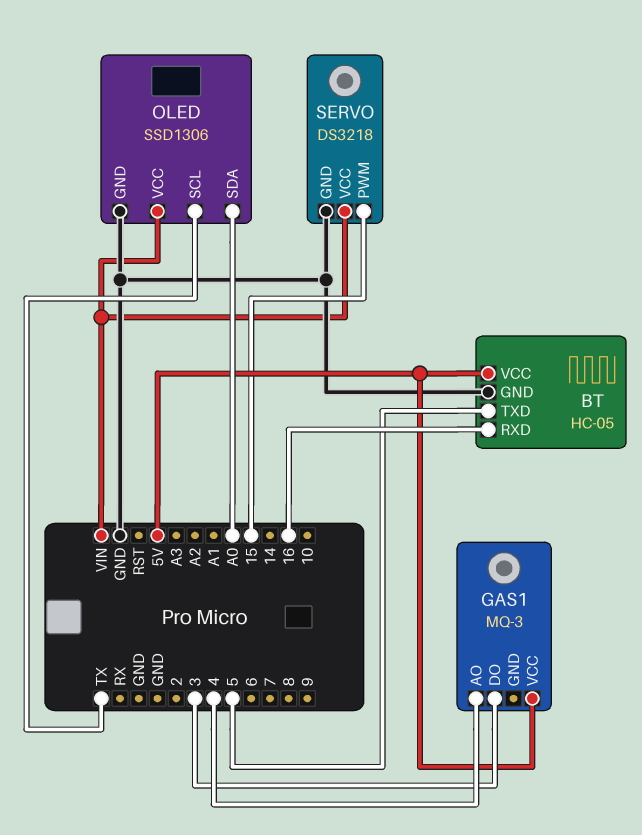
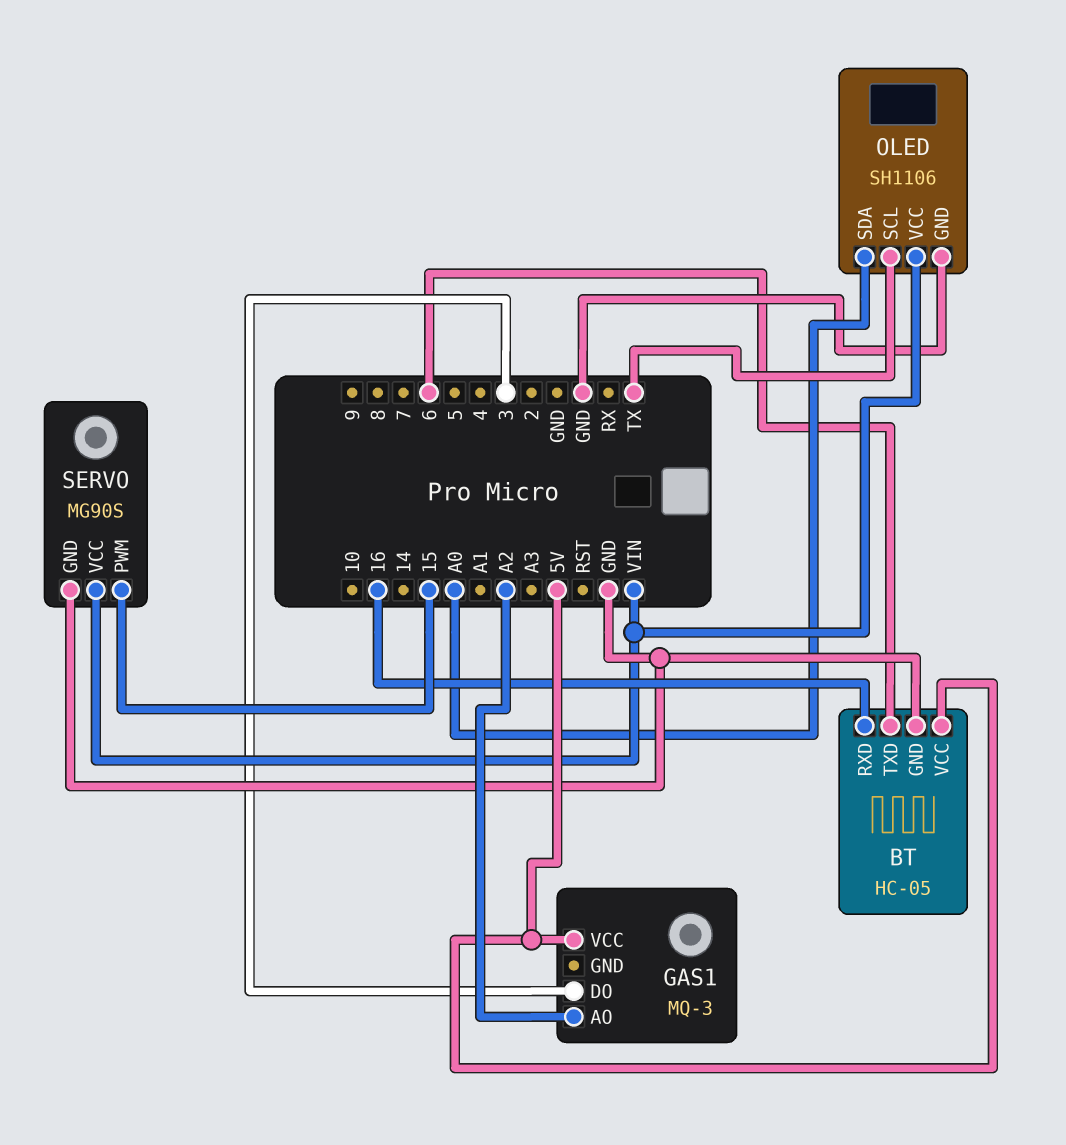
BT pin TXD: 5 -> 6
GAS1 pin AO: 4 -> A2
OLED: SSD1306 -> SH1106
SERVO: DS3218 -> MG90S

